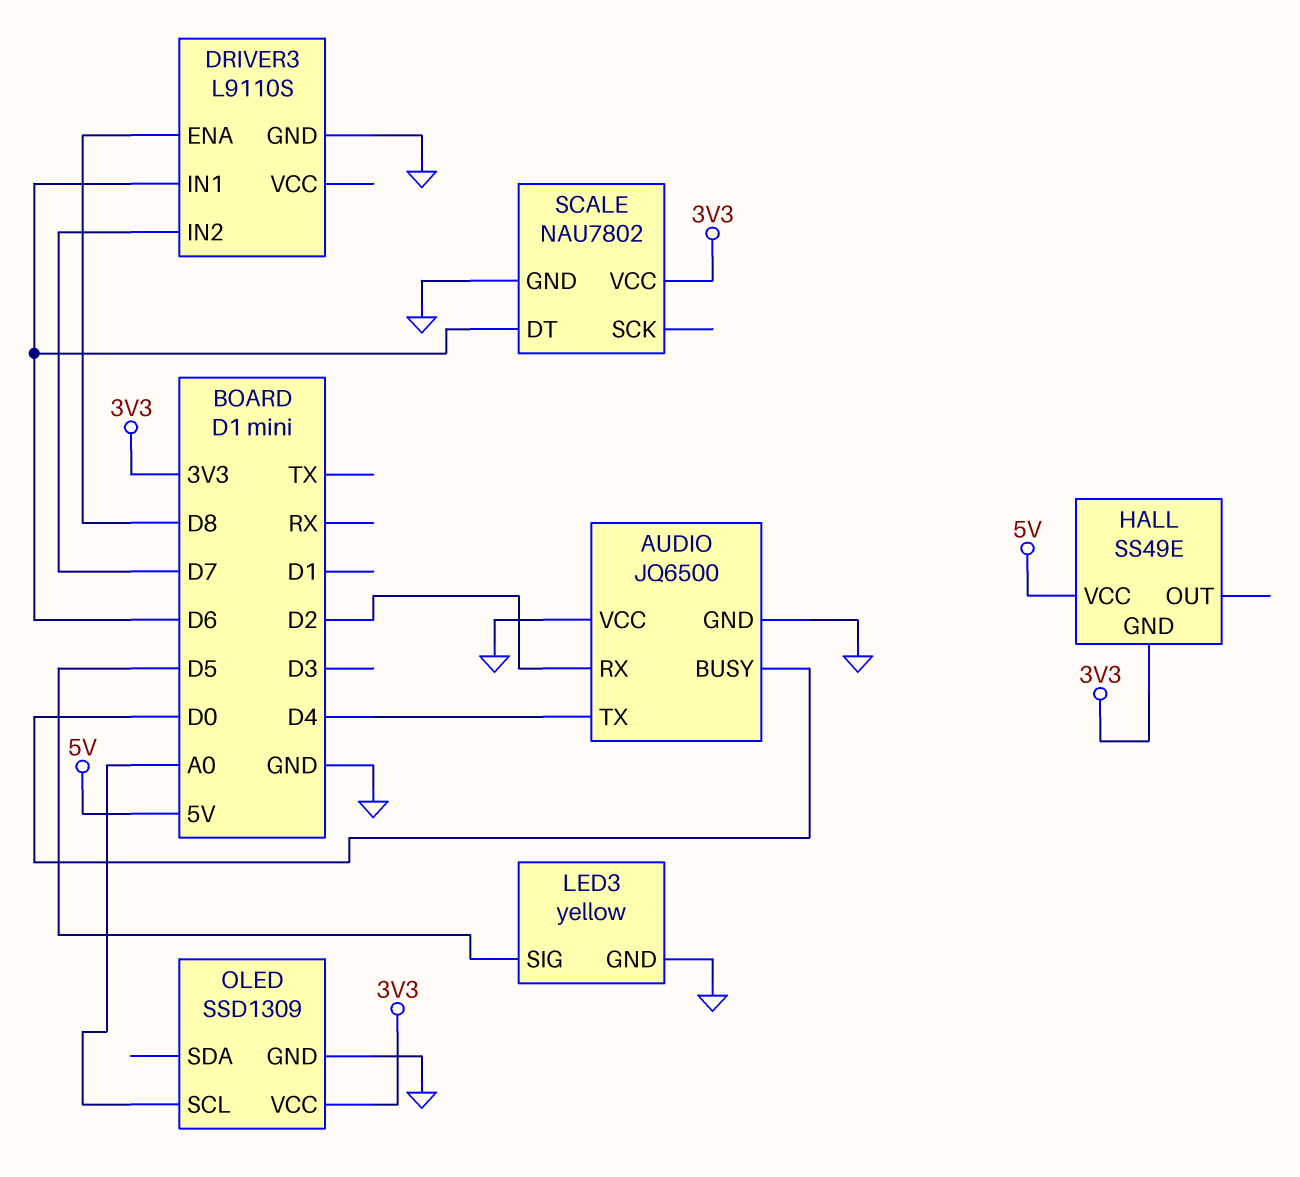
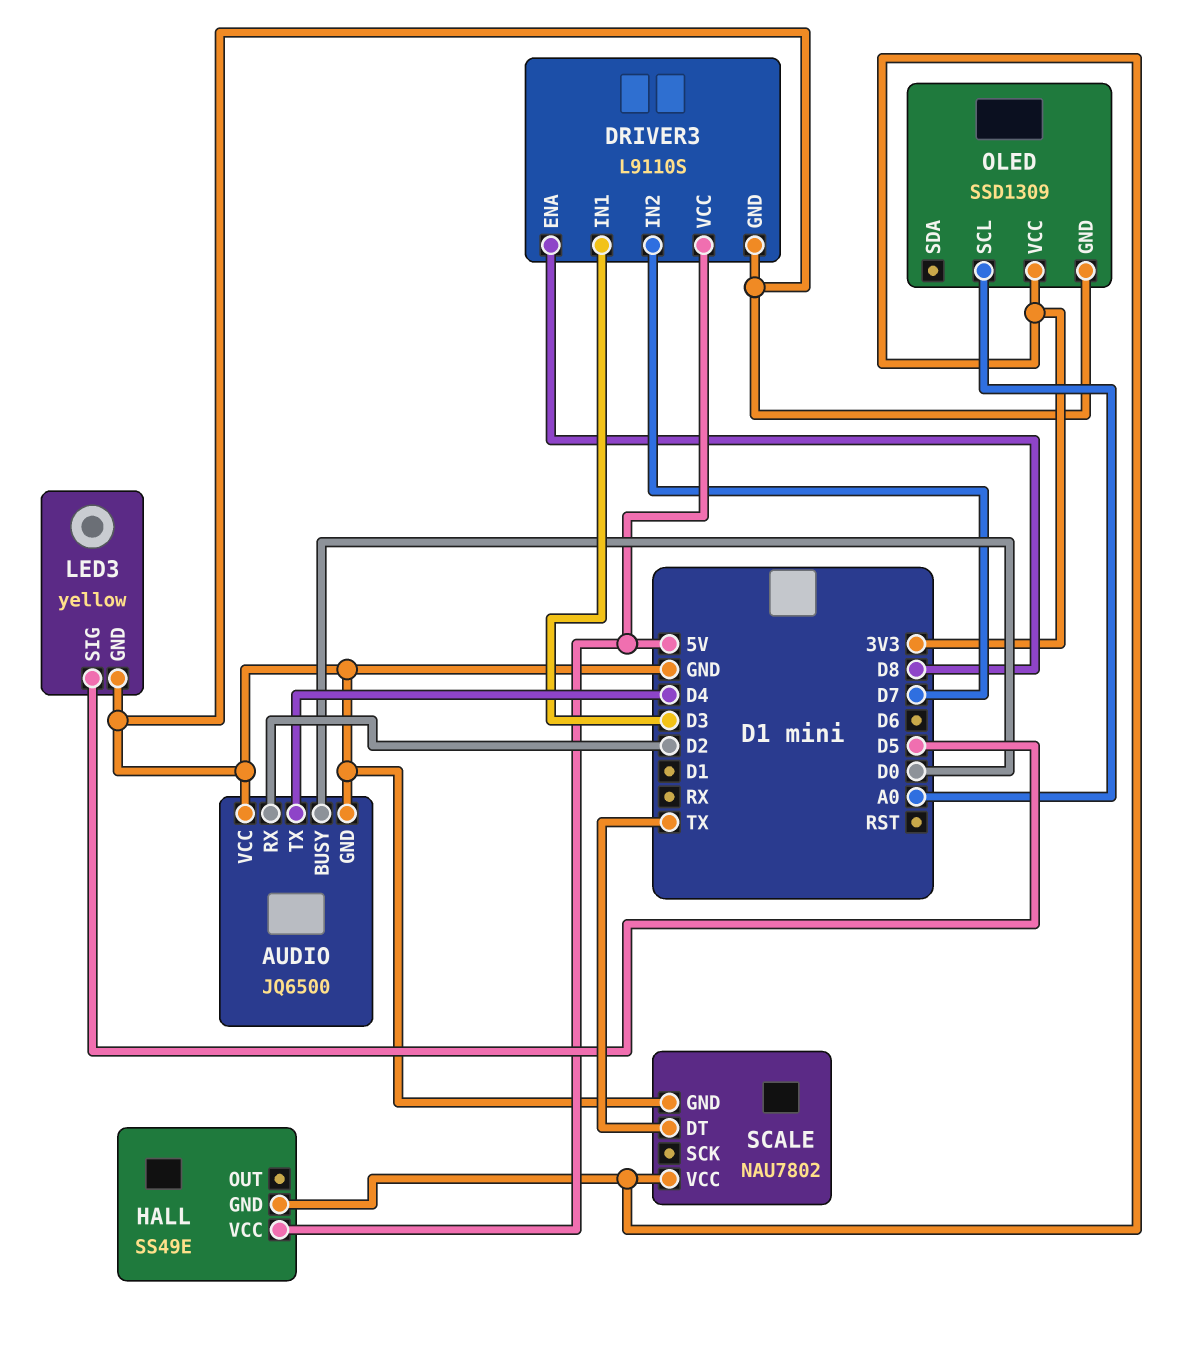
DRIVER3 pin IN1: D6 -> D3
DRIVER3 pin VCC: none -> 5V
SCALE pin DT: D6 -> TX

